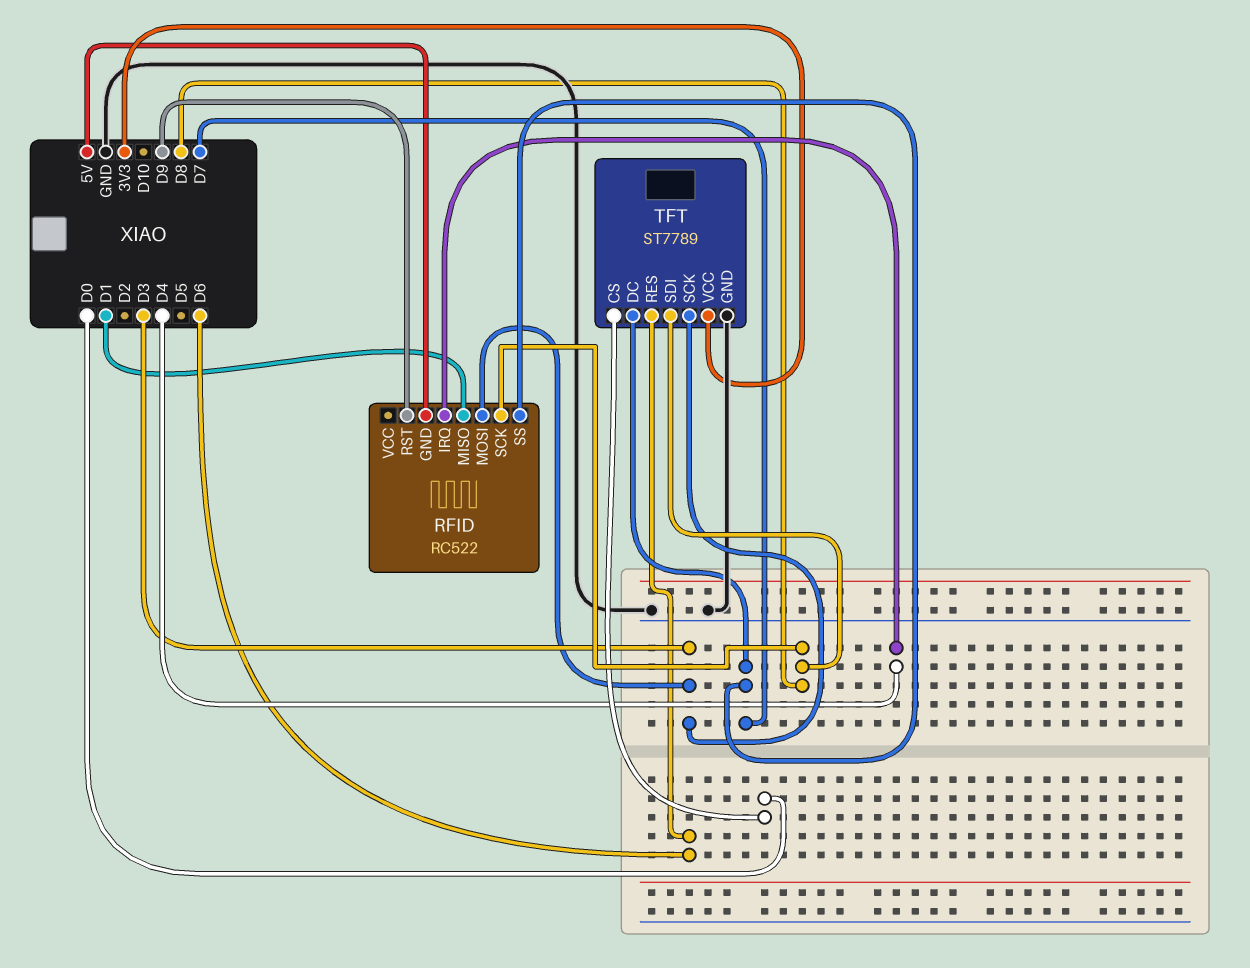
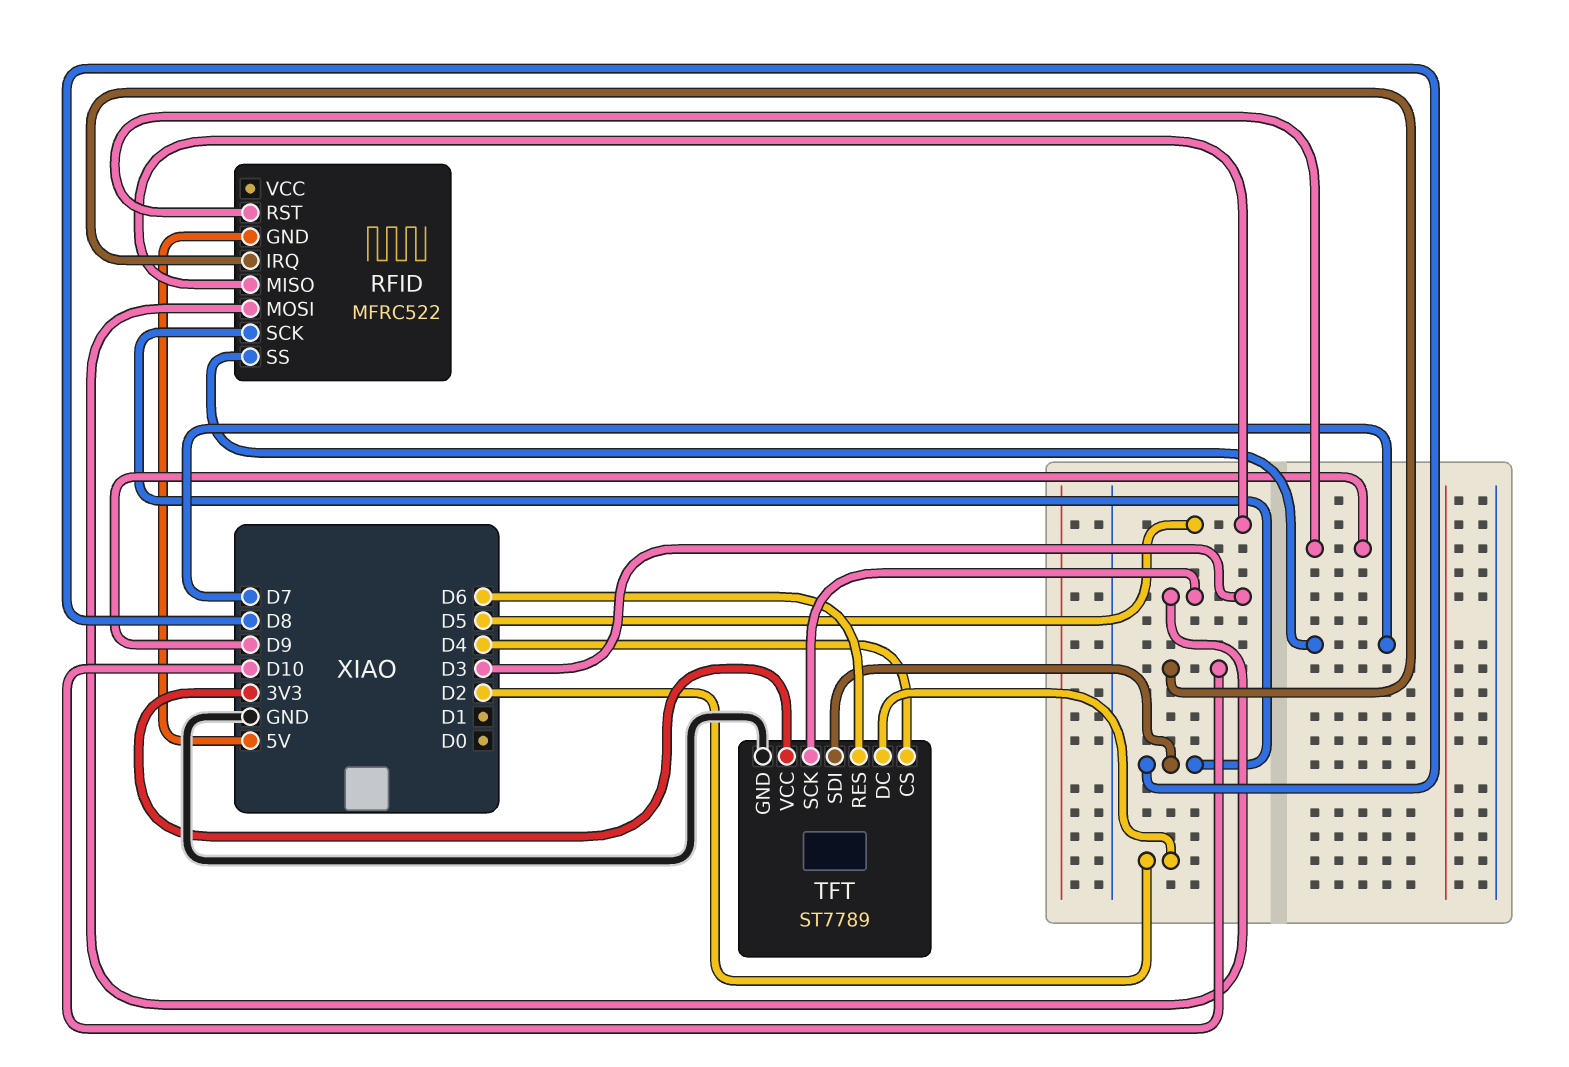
RFID: RC522 -> MFRC522
RFID pin IRQ: D4 -> D10
RFID pin MISO: D1 -> D5
TFT pin CS: D0 -> D4
TFT pin DC: D7 -> D2

